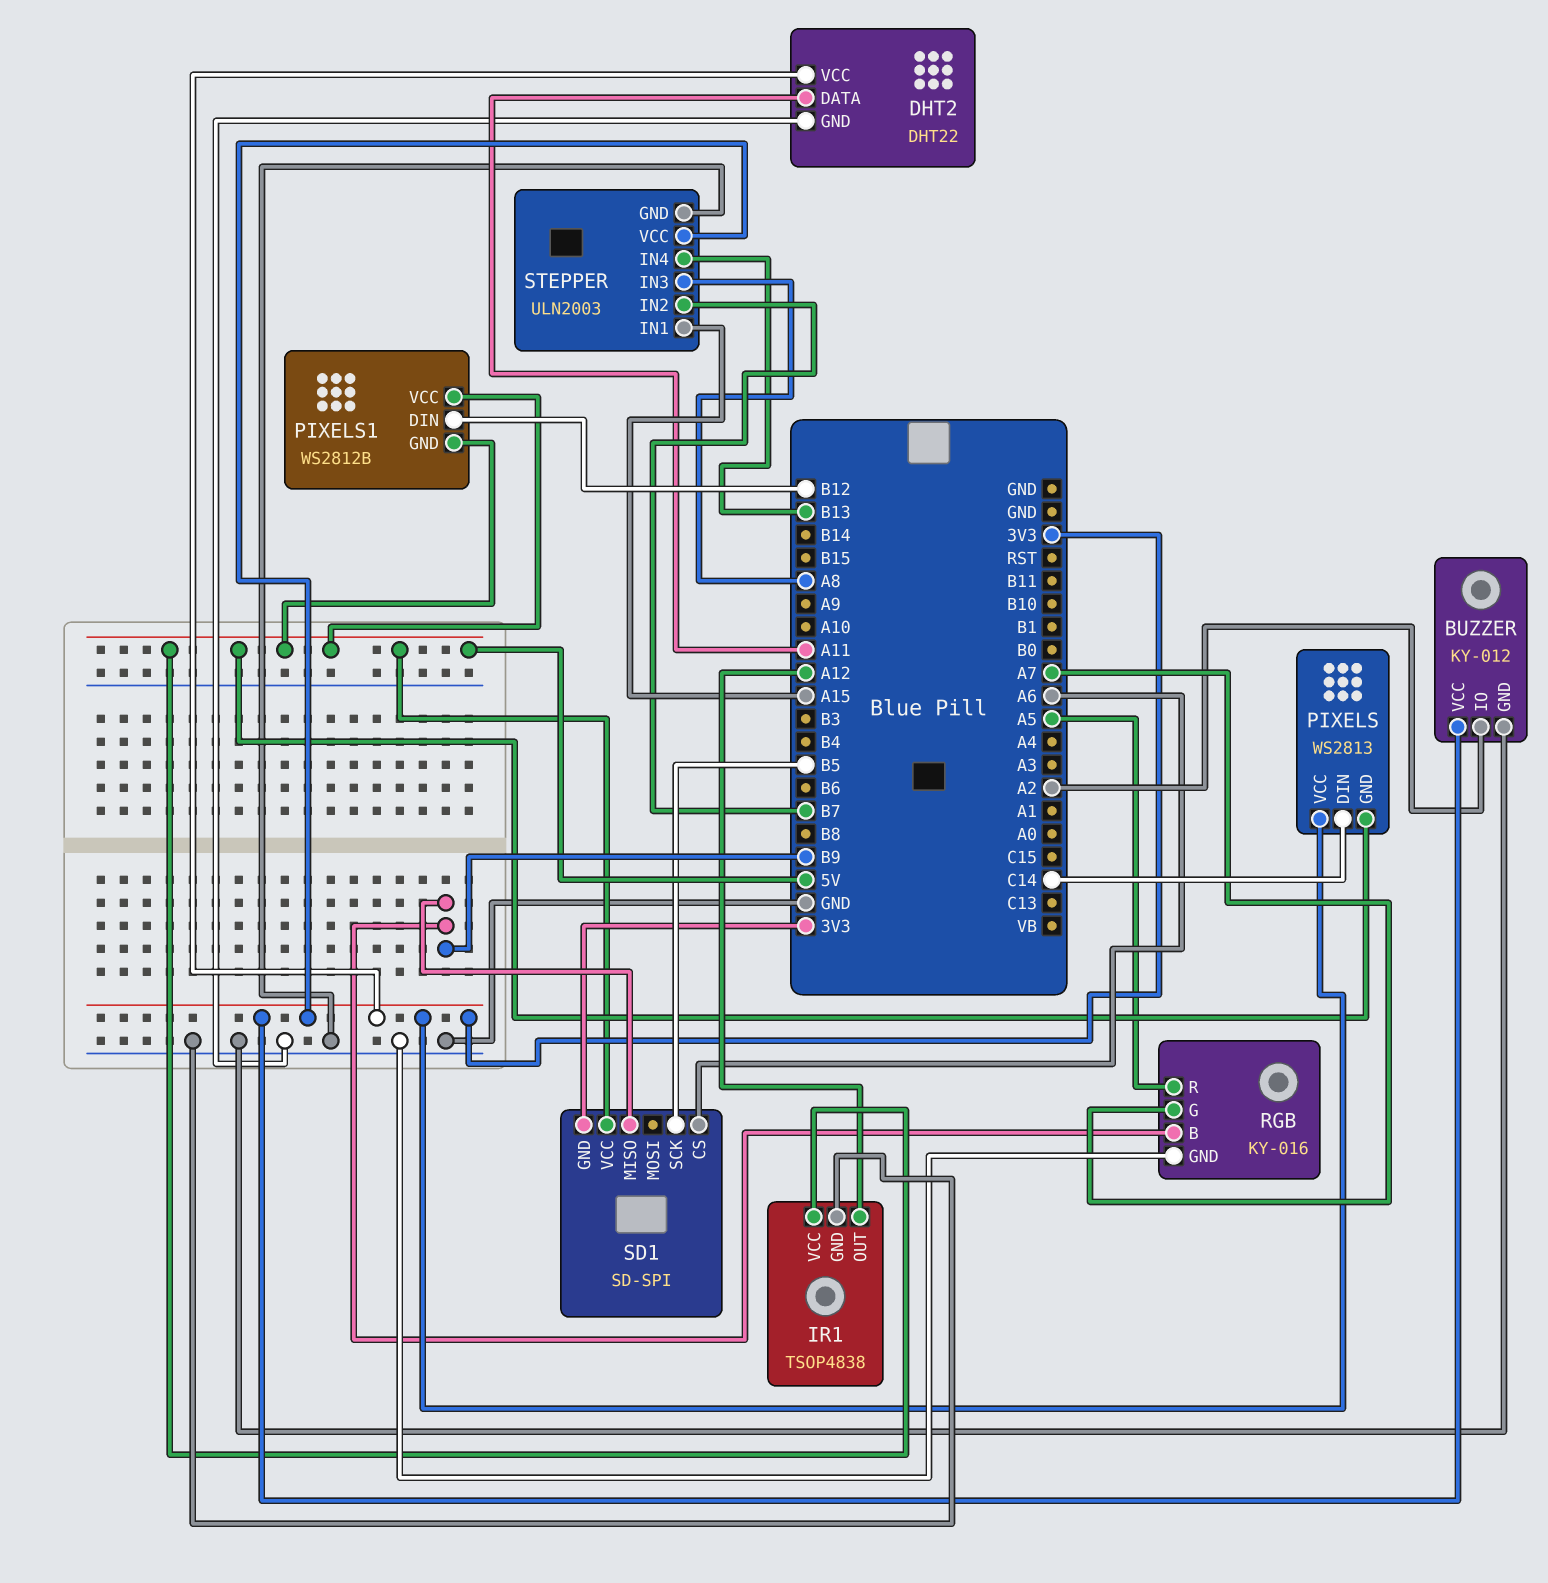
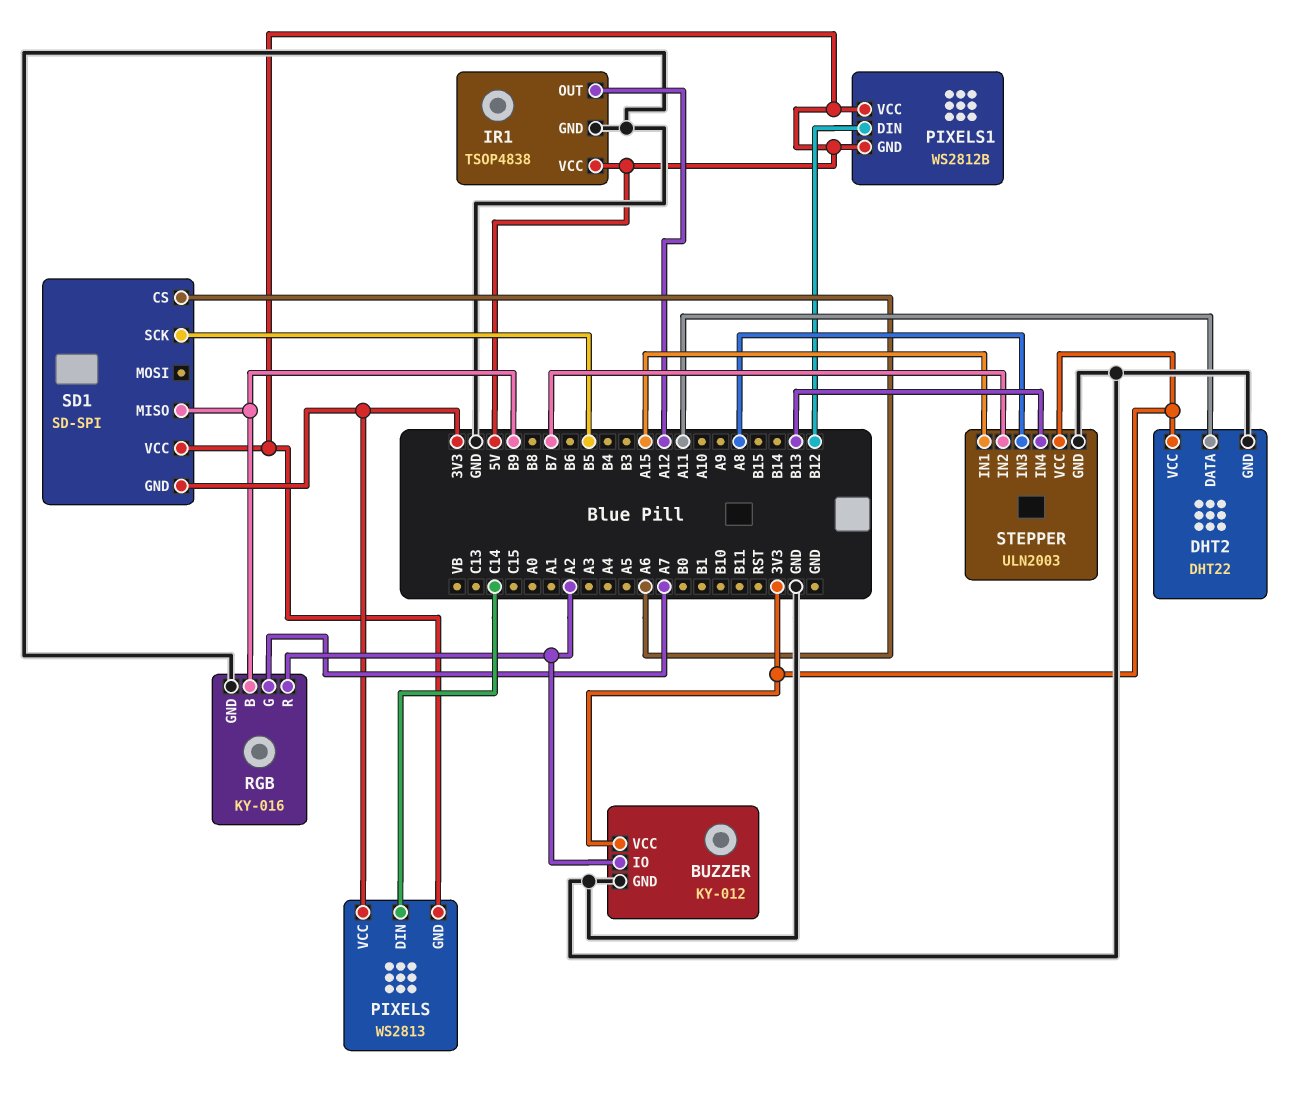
RGB pin R: A5 -> A2

